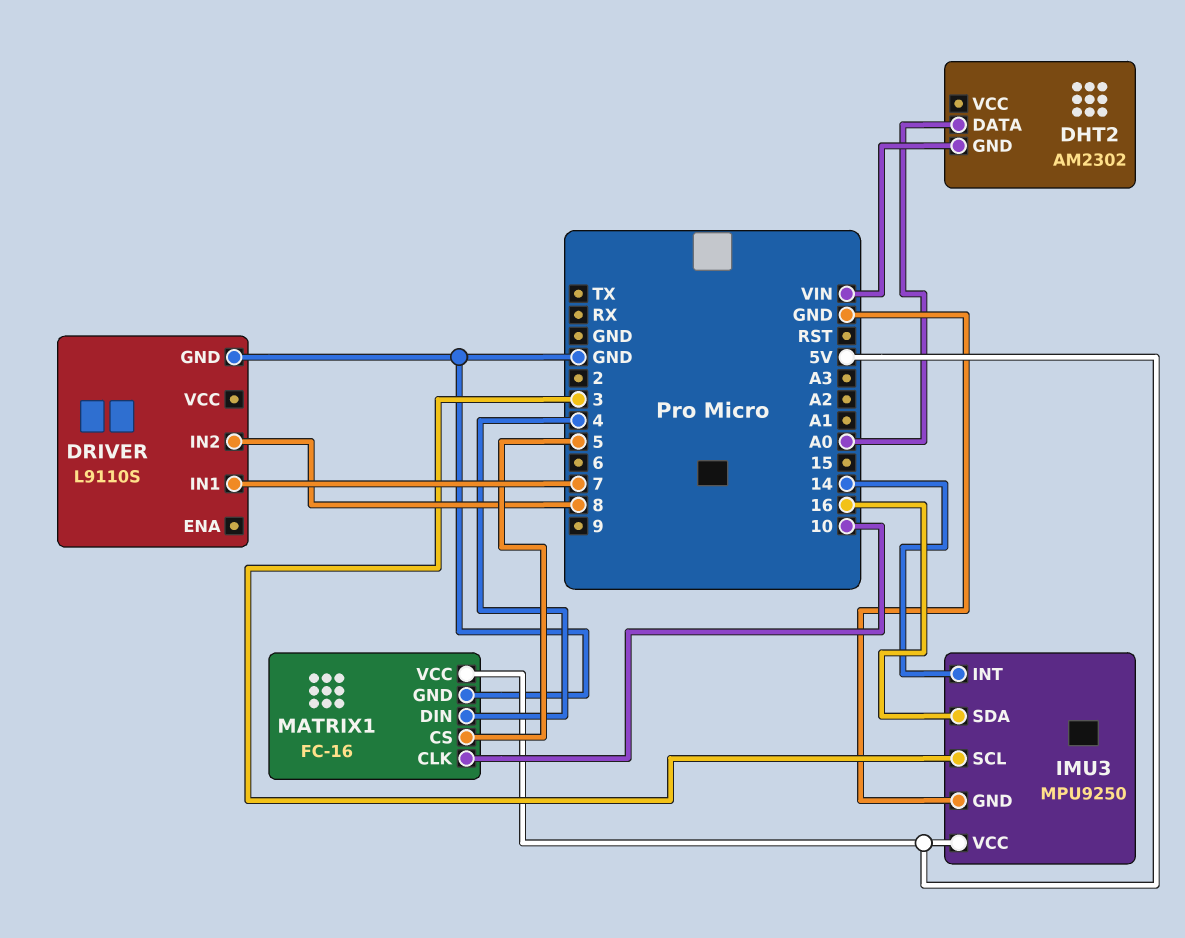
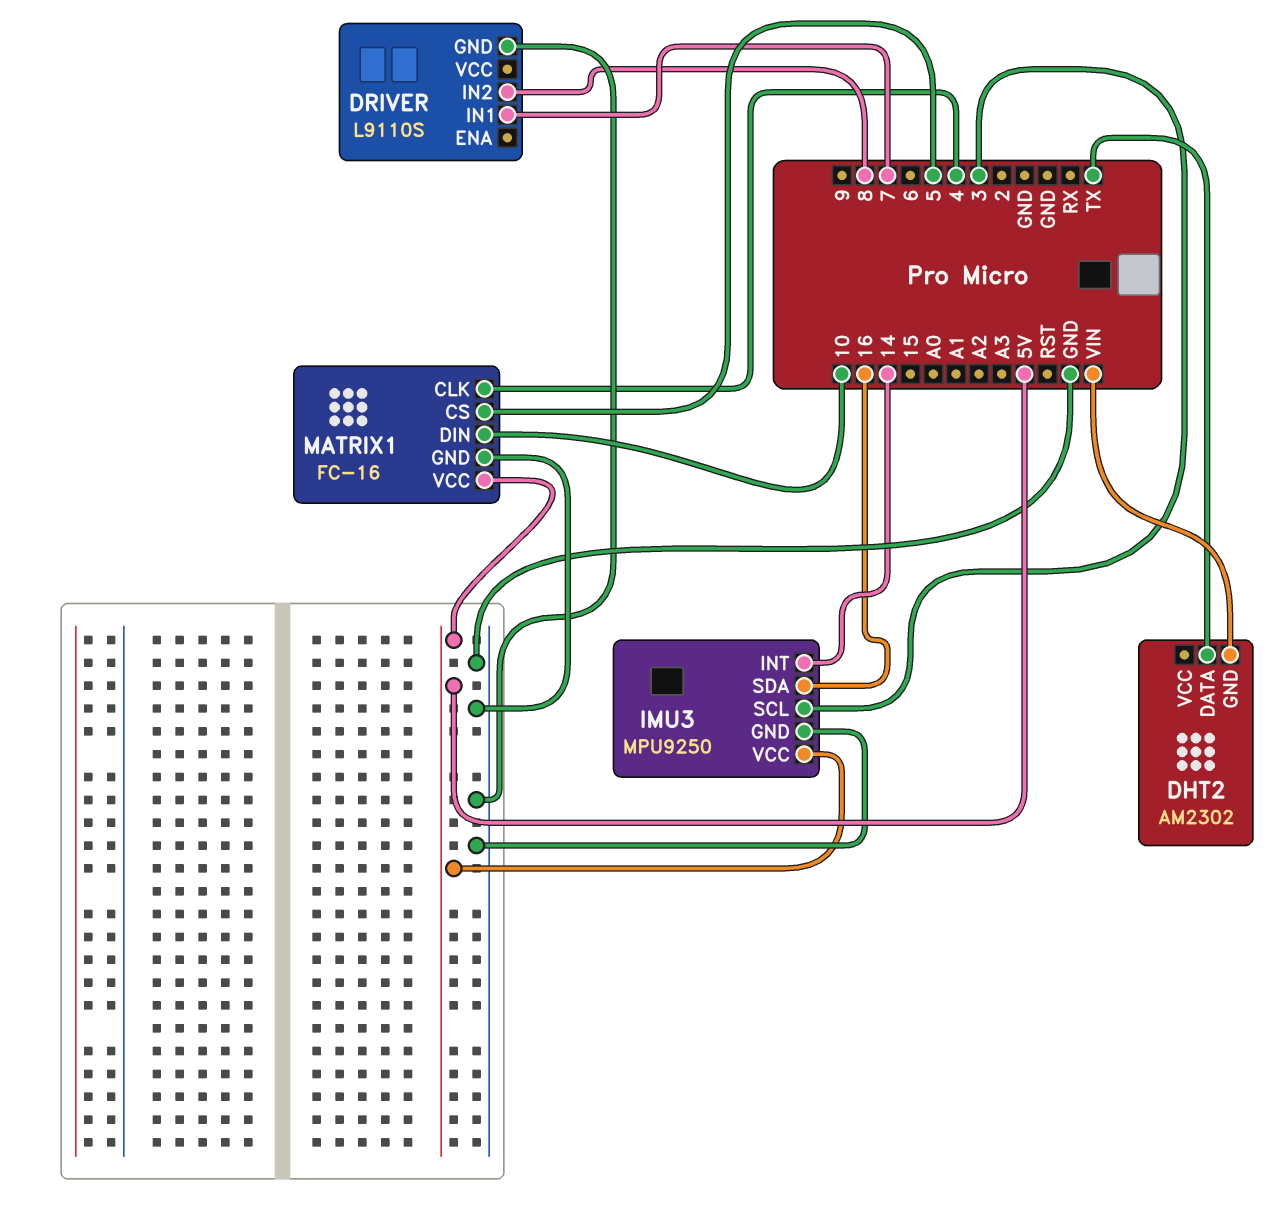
DHT2 pin DATA: A0 -> TX
MATRIX1 pin CLK: 10 -> 4
MATRIX1 pin DIN: 4 -> 10

